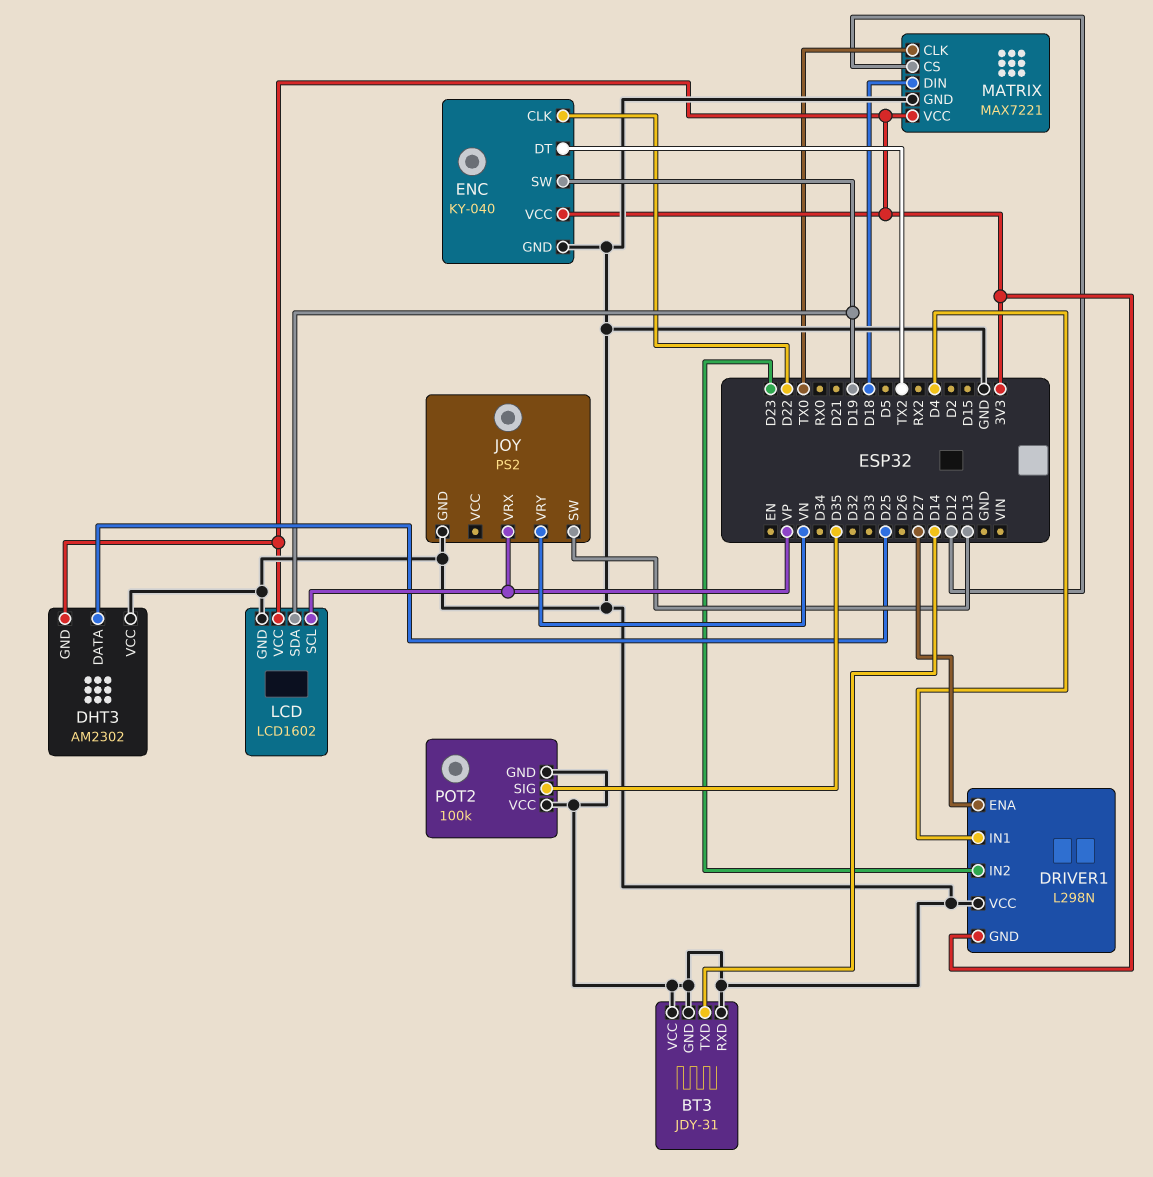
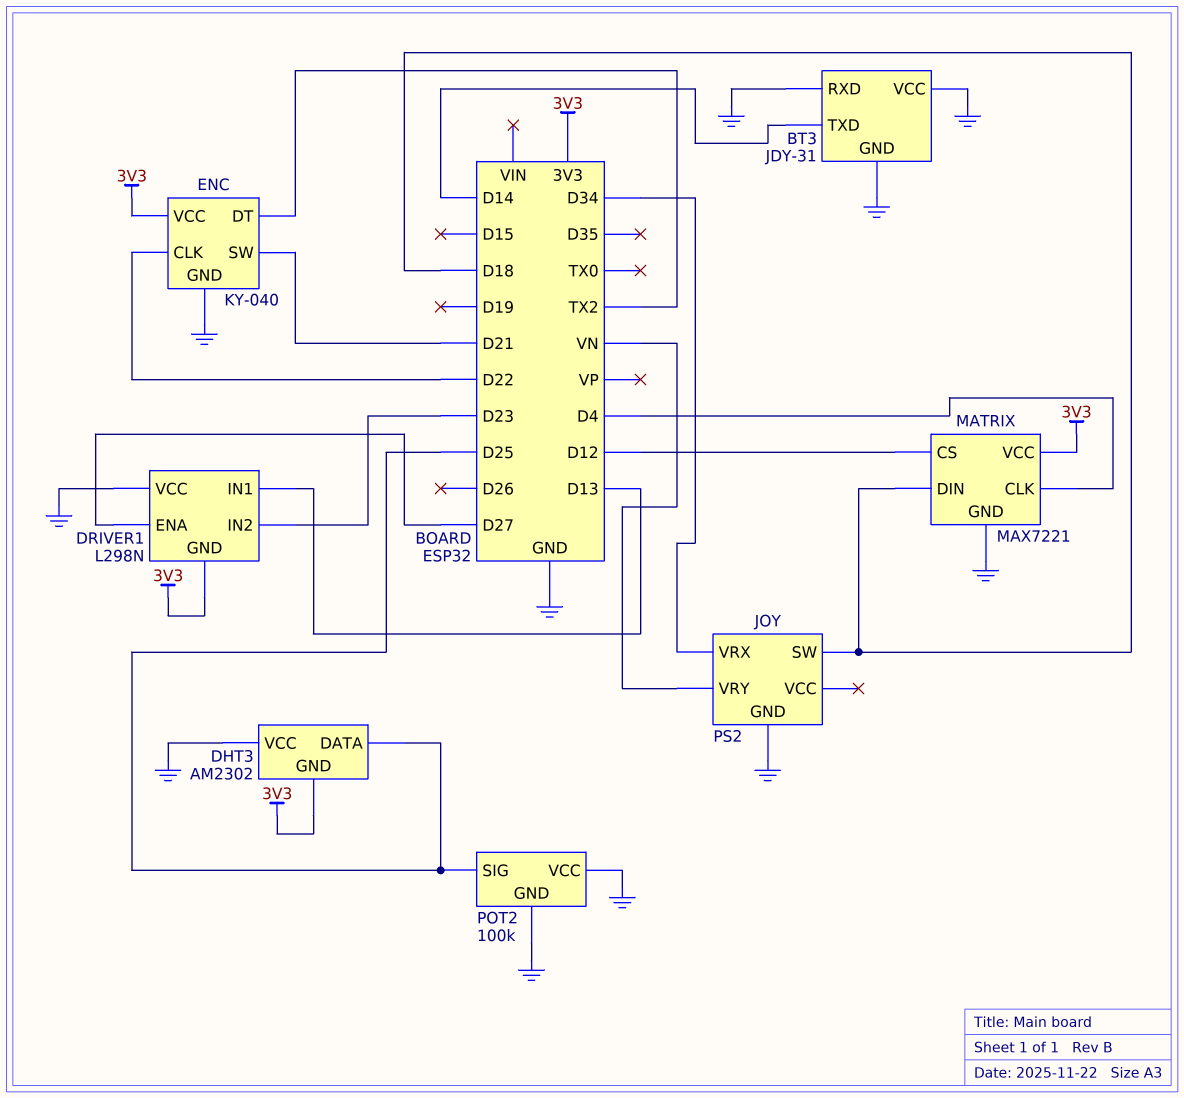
DRIVER1 pin IN1: D4 -> D13
ENC pin SW: D19 -> D21
JOY pin SW: D13 -> D18
JOY pin VRX: VP -> D34
LCD: LCD1602 -> none
LCD pin GND: GND -> none
LCD pin SCL: VP -> none
LCD pin SDA: D19 -> none
LCD pin VCC: 3V3 -> none
MATRIX pin CLK: TX0 -> D4
POT2 pin SIG: D35 -> D25

